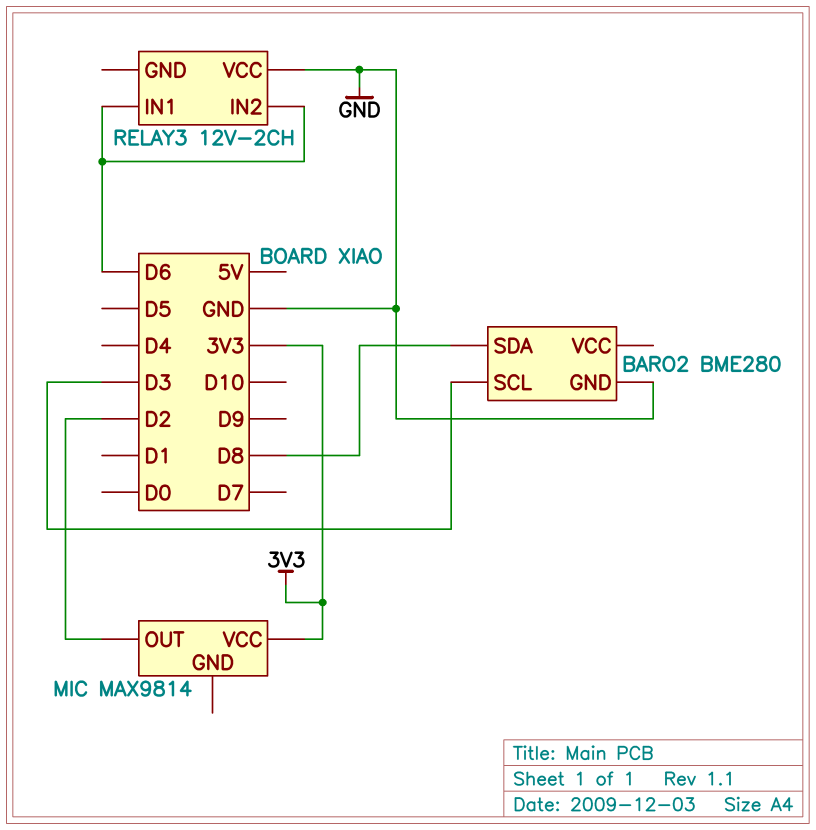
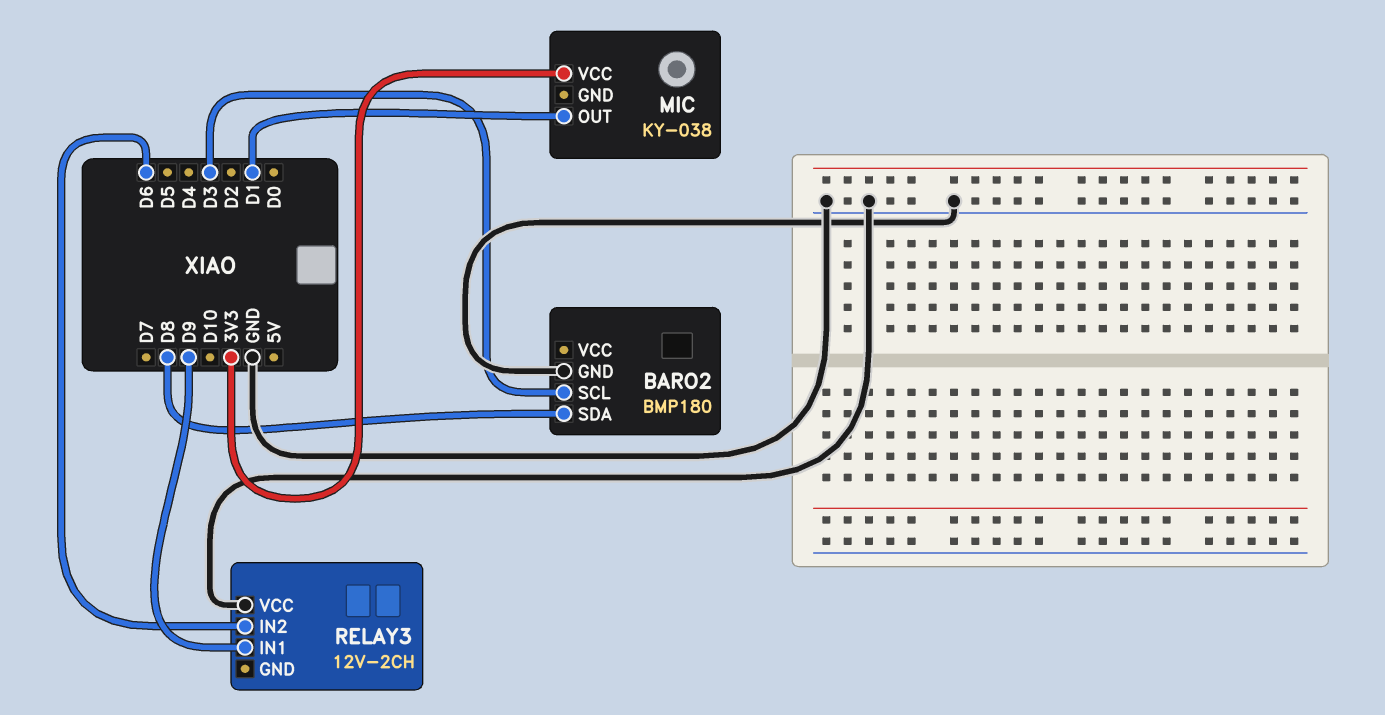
BARO2: BME280 -> BMP180
MIC: MAX9814 -> KY-038
MIC pin OUT: D2 -> D1
RELAY3 pin IN1: D6 -> D9

